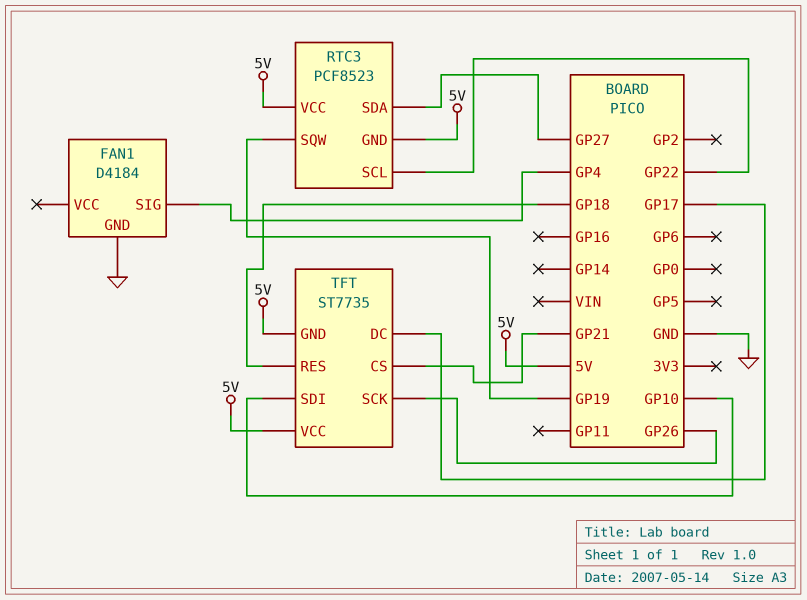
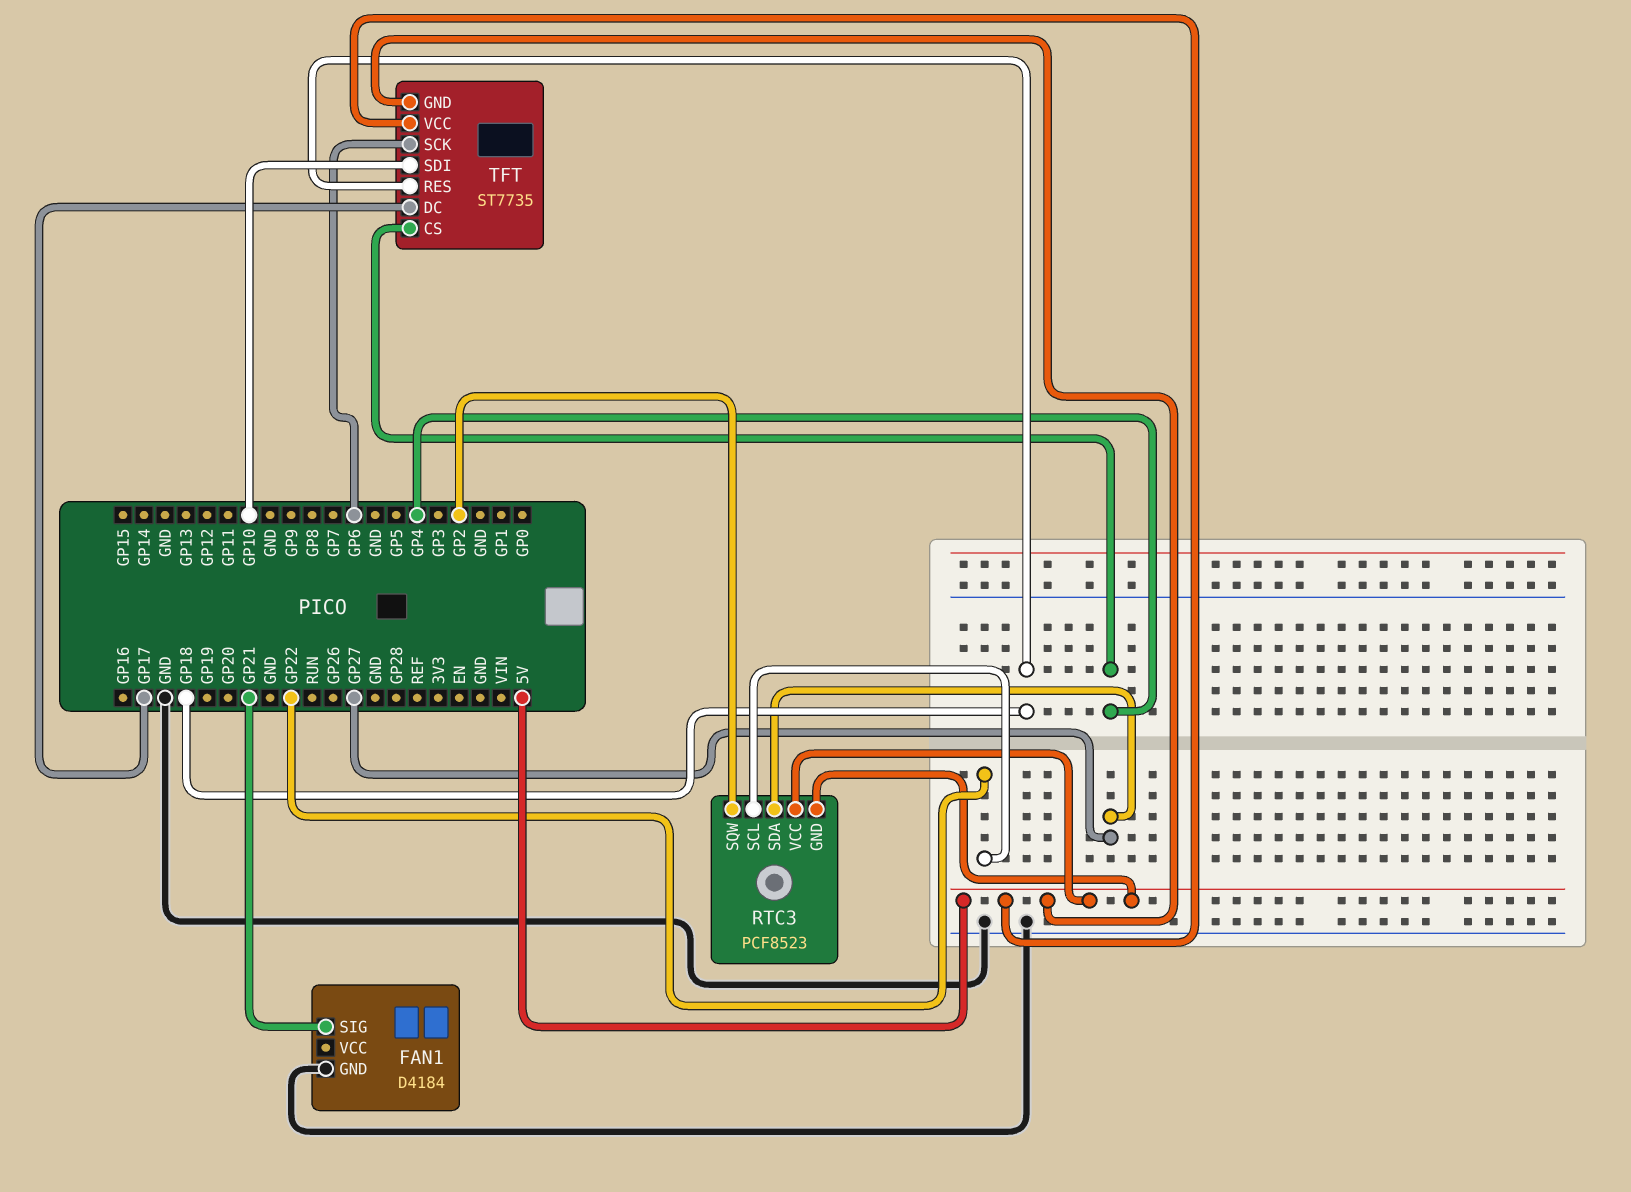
FAN1 pin SIG: GP4 -> GP21
RTC3 pin SQW: GP19 -> GP2
TFT pin CS: GP21 -> GP4
TFT pin SCK: GP26 -> GP6

